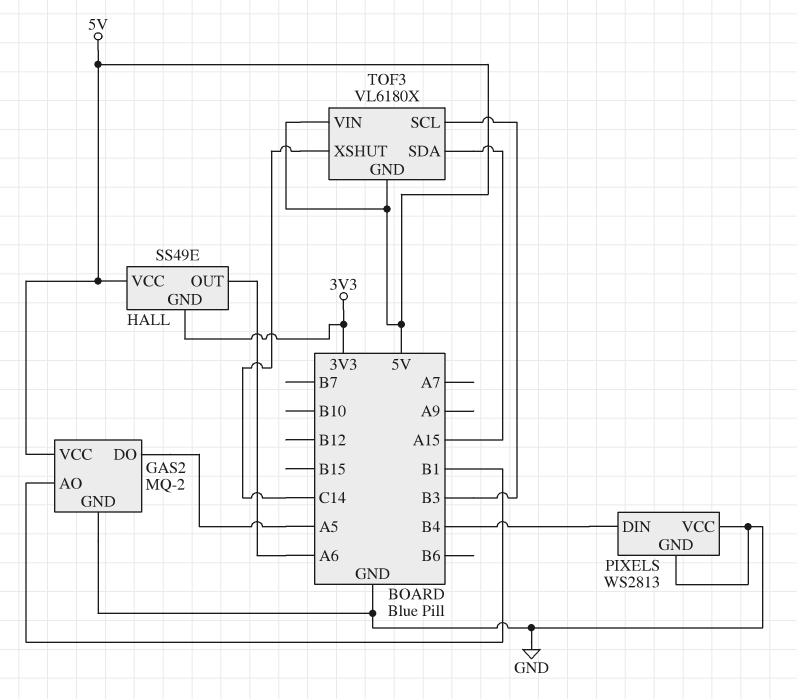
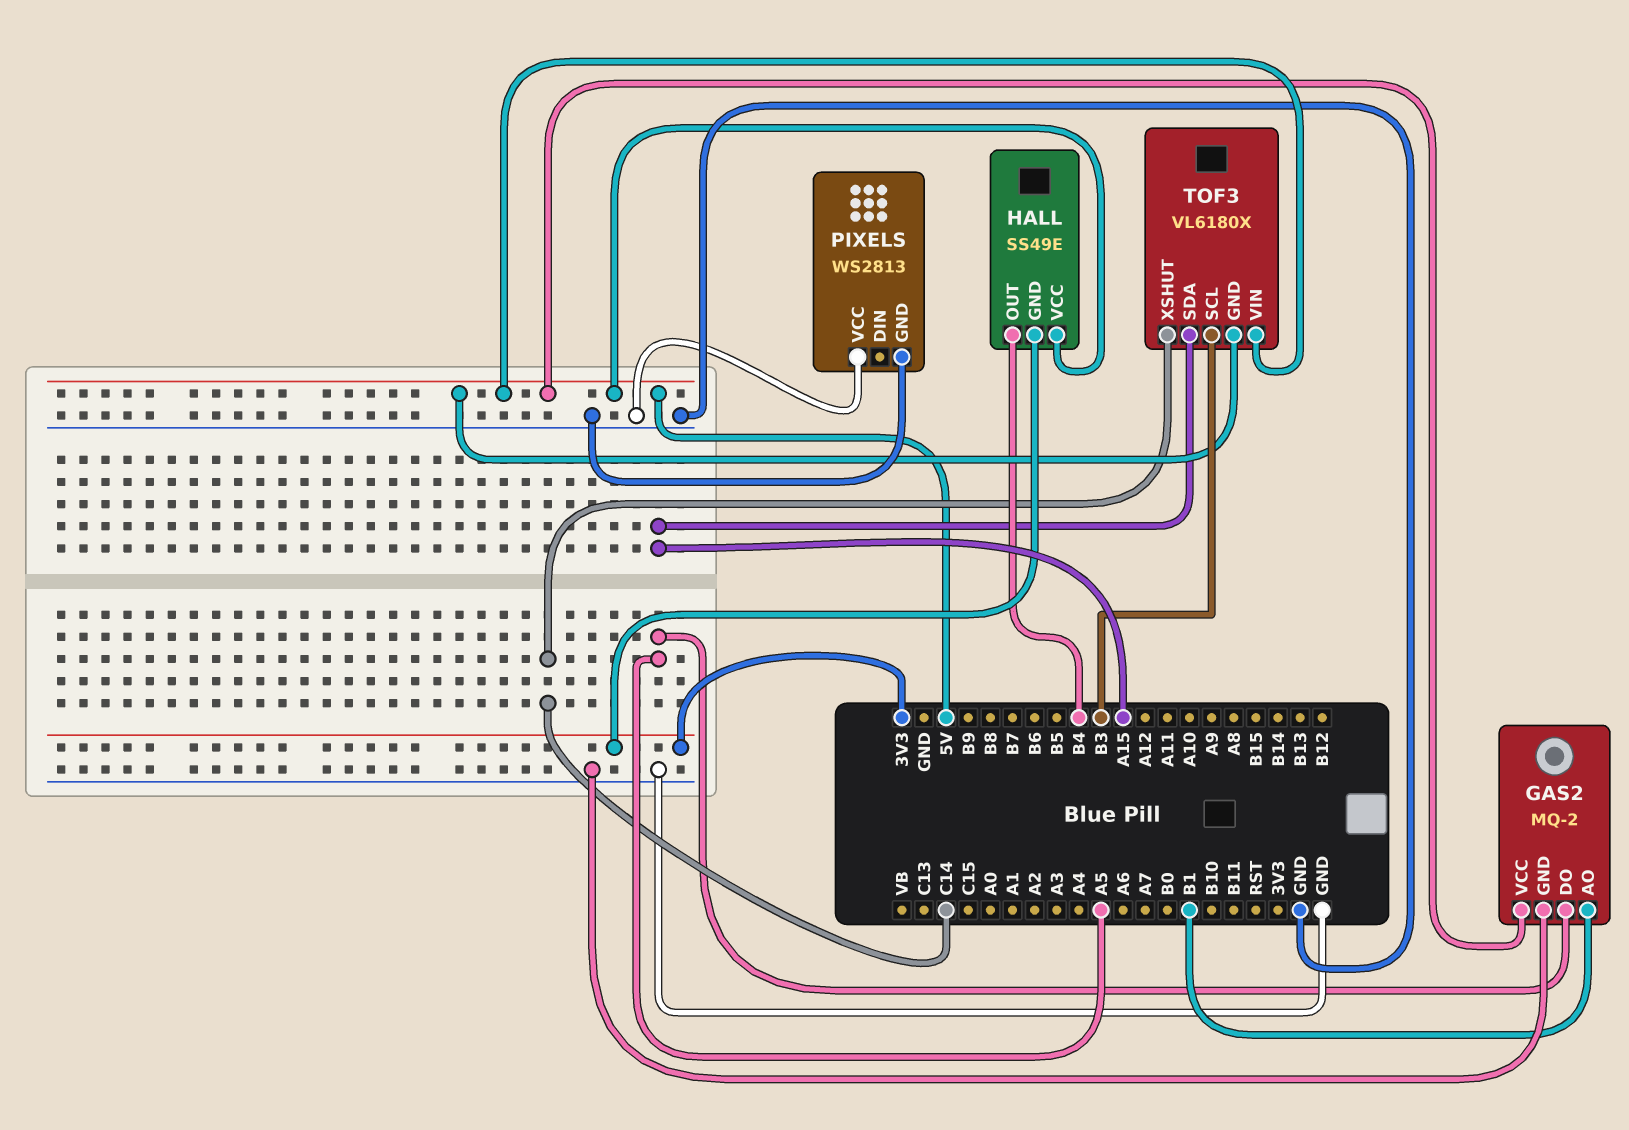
HALL pin OUT: A6 -> B4
PIXELS pin DIN: B4 -> none

